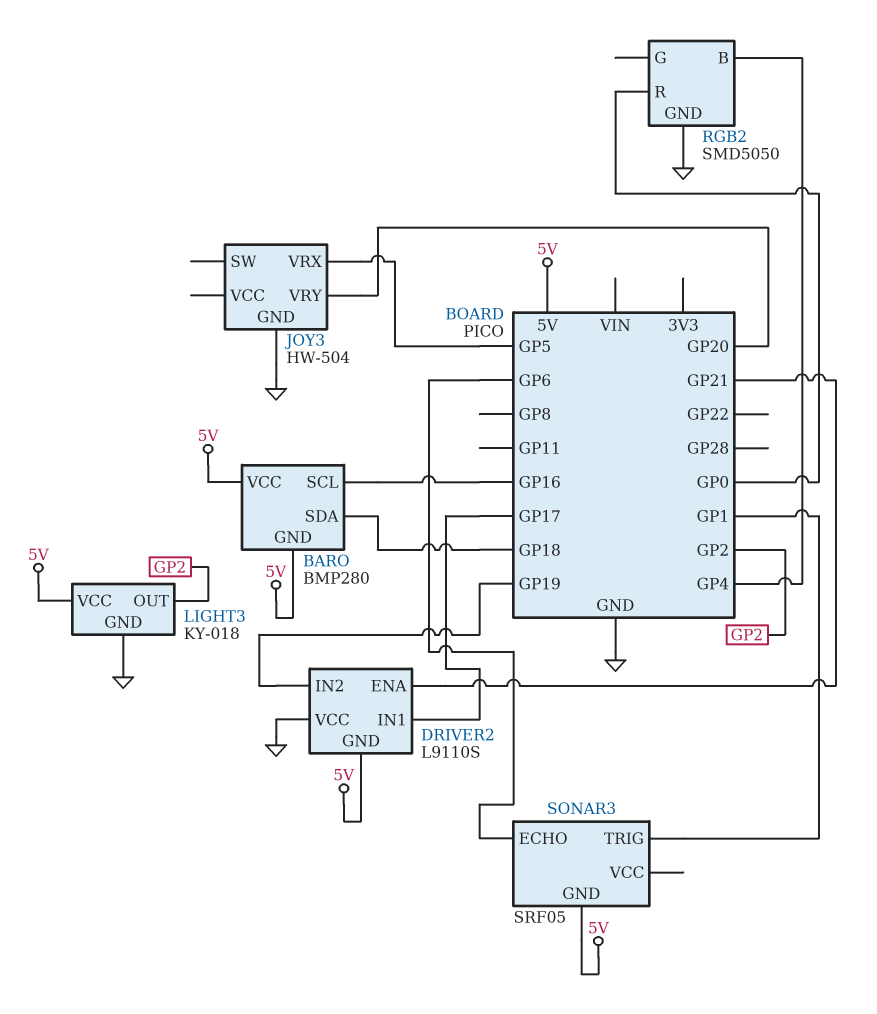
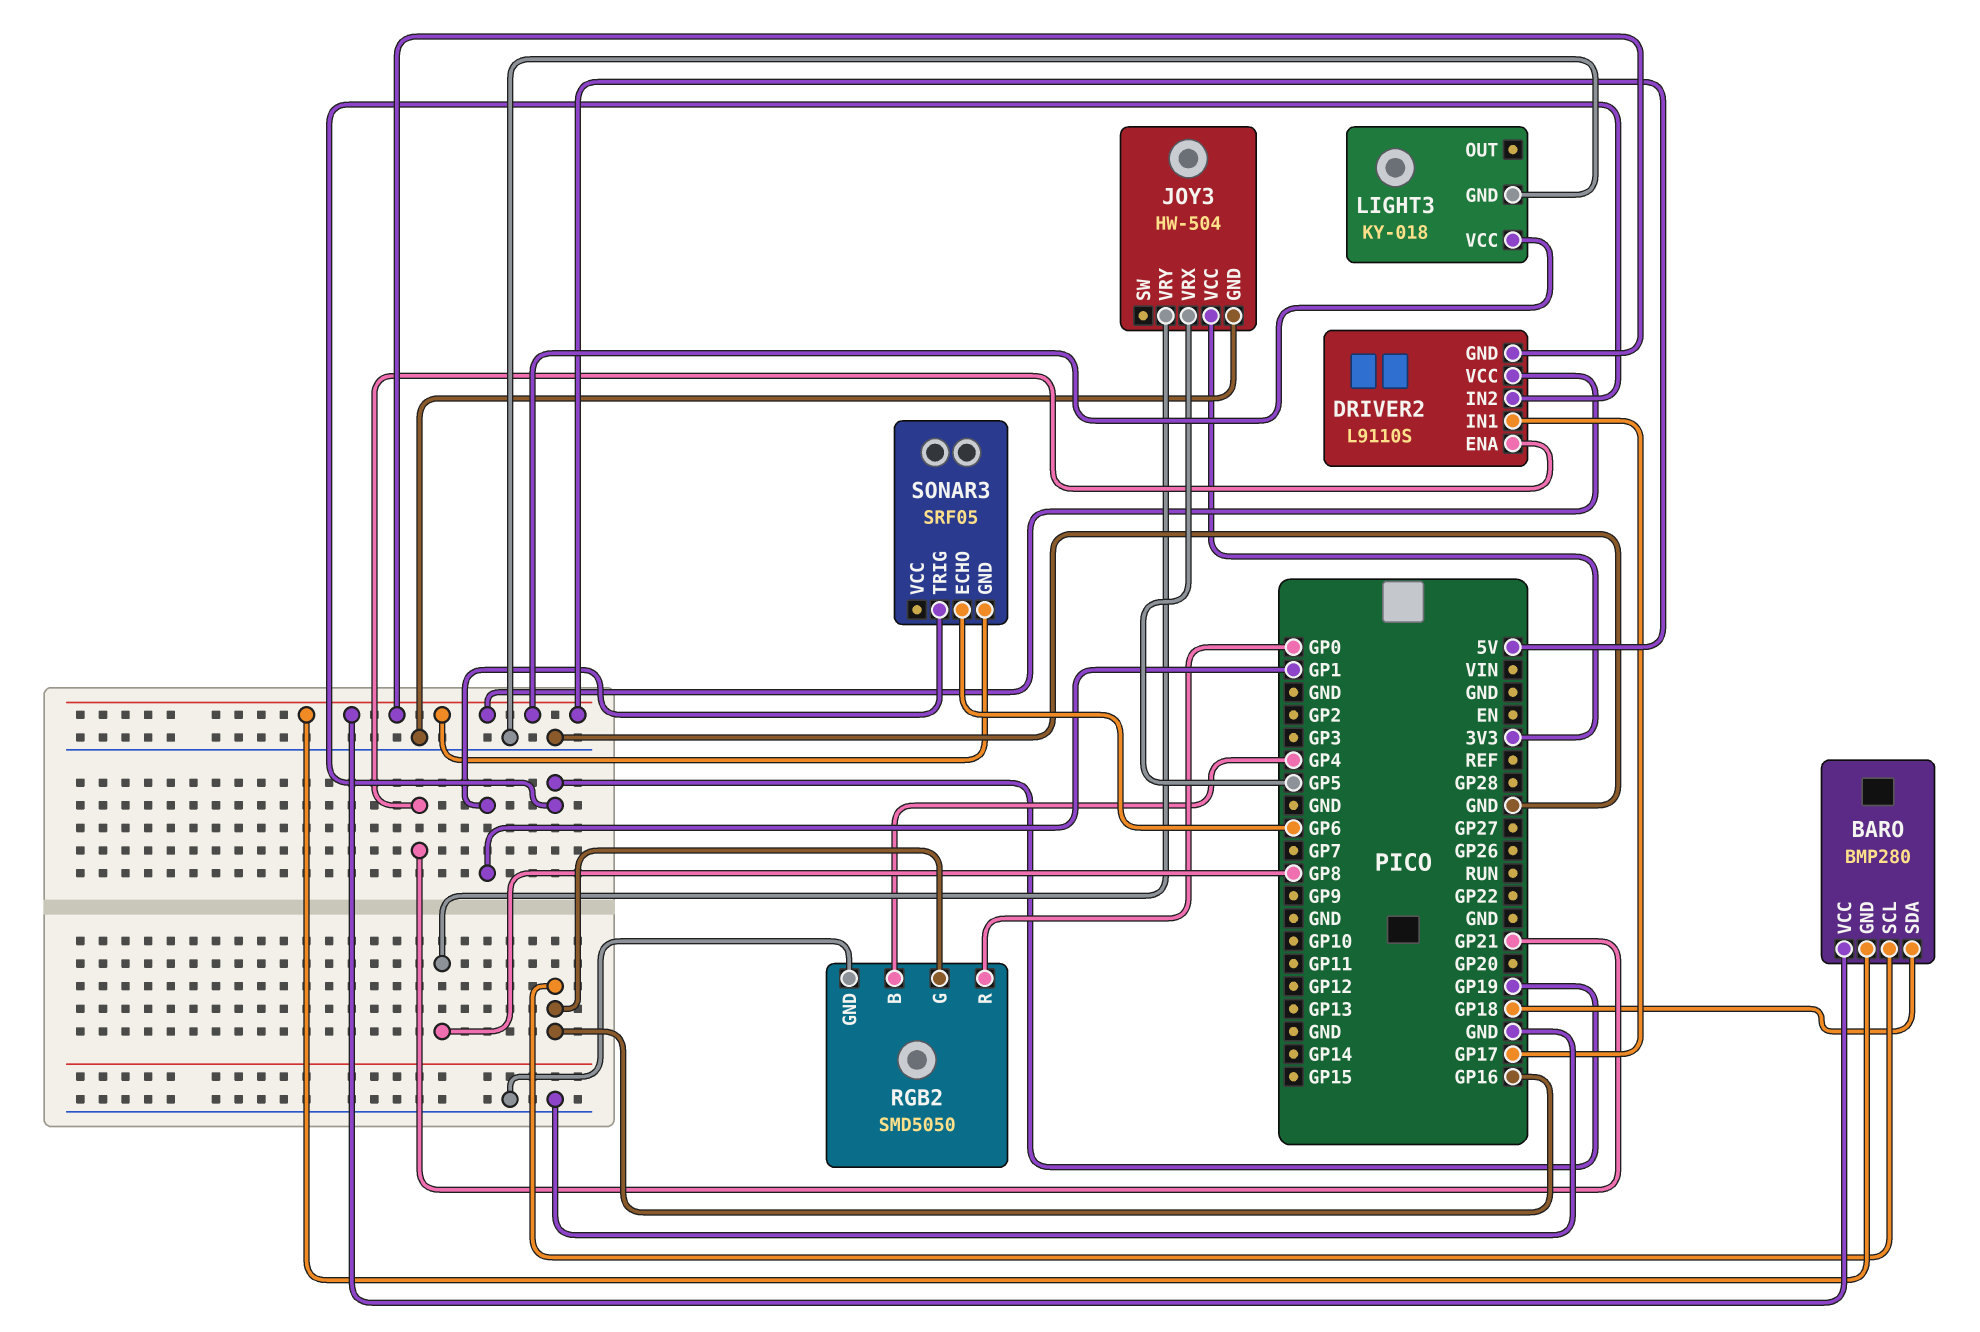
DRIVER2 pin VCC: GND -> 5V
JOY3 pin VCC: none -> 3V3
JOY3 pin VRY: GP20 -> GP8
LIGHT3 pin OUT: GP2 -> none
RGB2 pin G: none -> GP16

